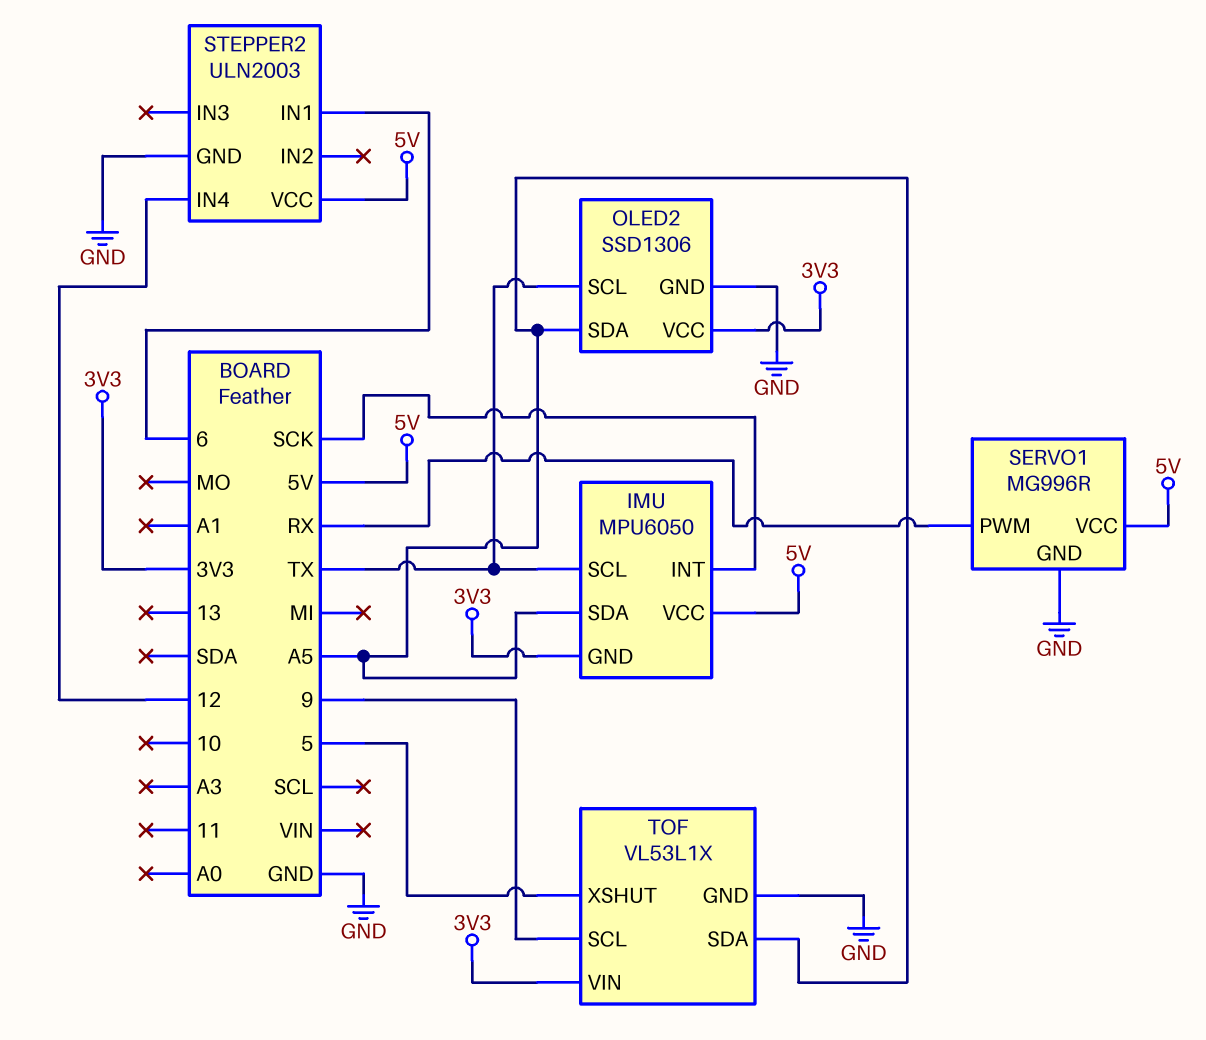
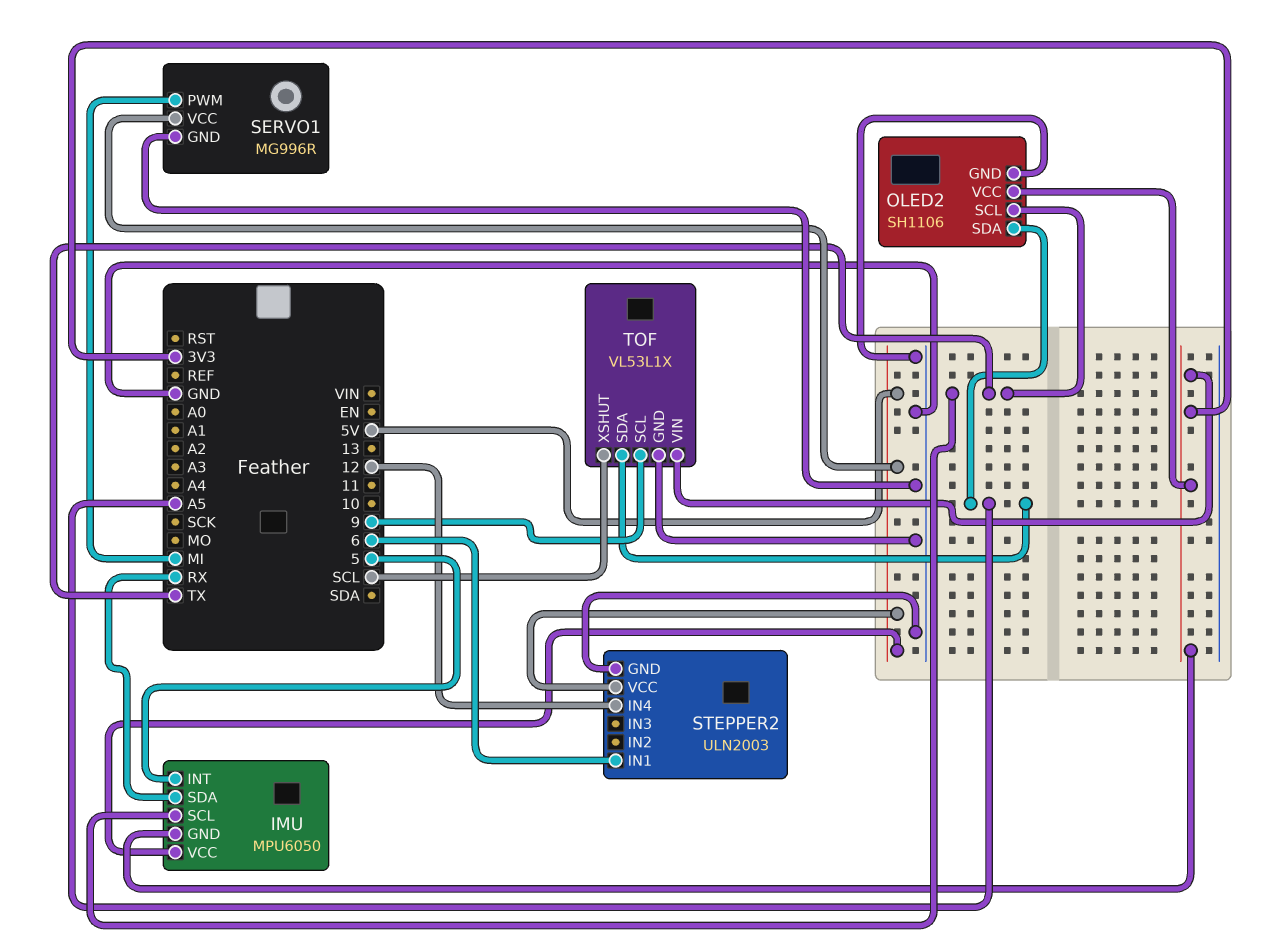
IMU pin INT: SCK -> 5
IMU pin SDA: A5 -> RX
OLED2: SSD1306 -> SH1106
SERVO1 pin PWM: RX -> MI
TOF pin XSHUT: 5 -> SCL

